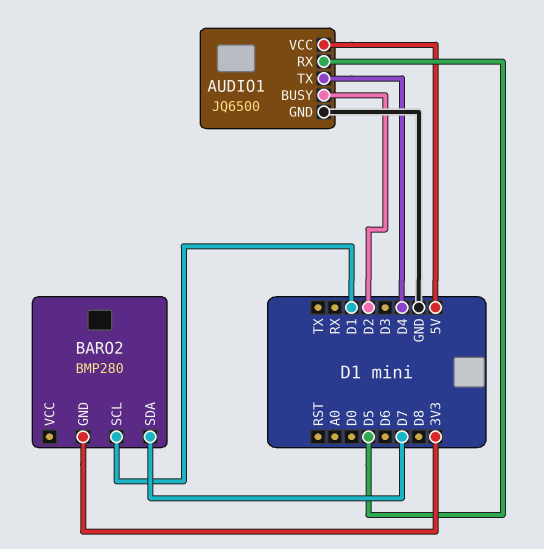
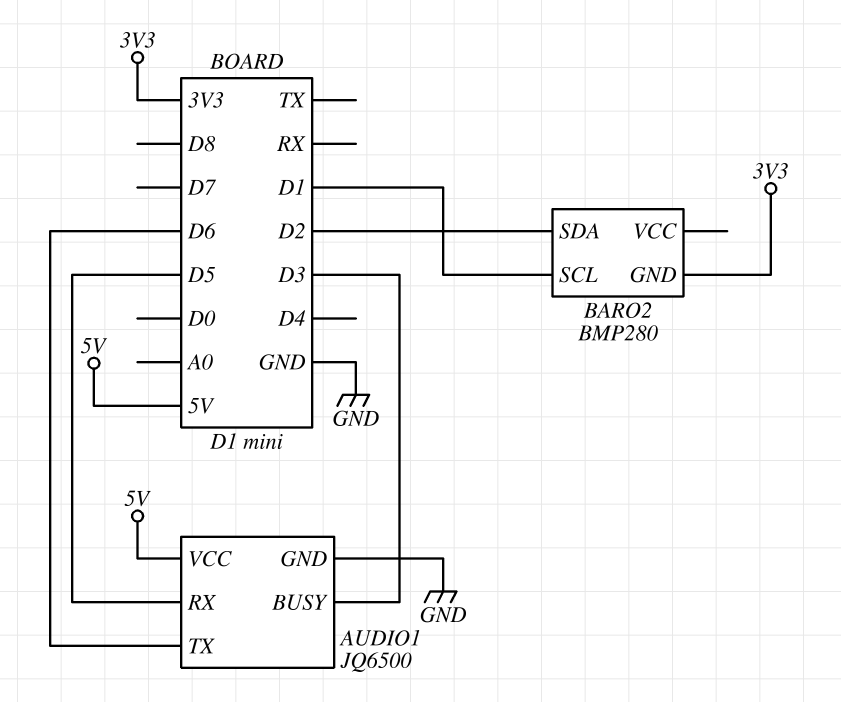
AUDIO1 pin BUSY: D2 -> D3
AUDIO1 pin TX: D4 -> D6
BARO2 pin SDA: D7 -> D2

